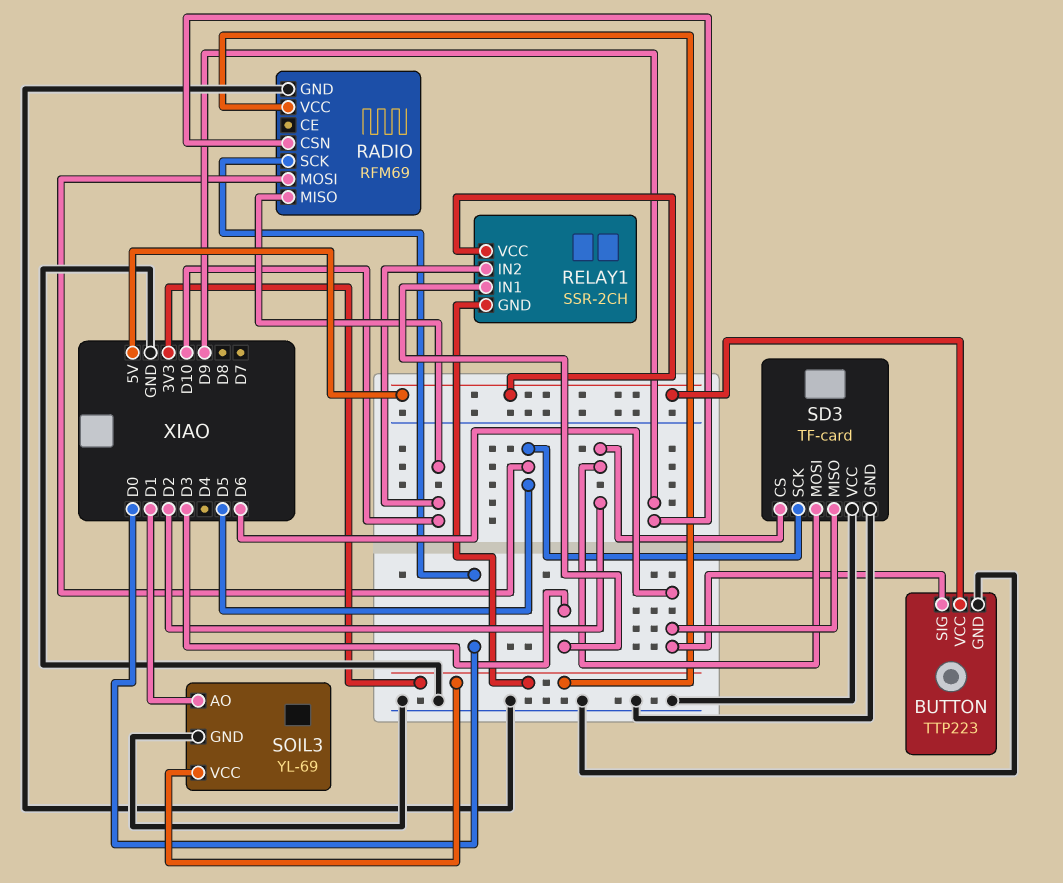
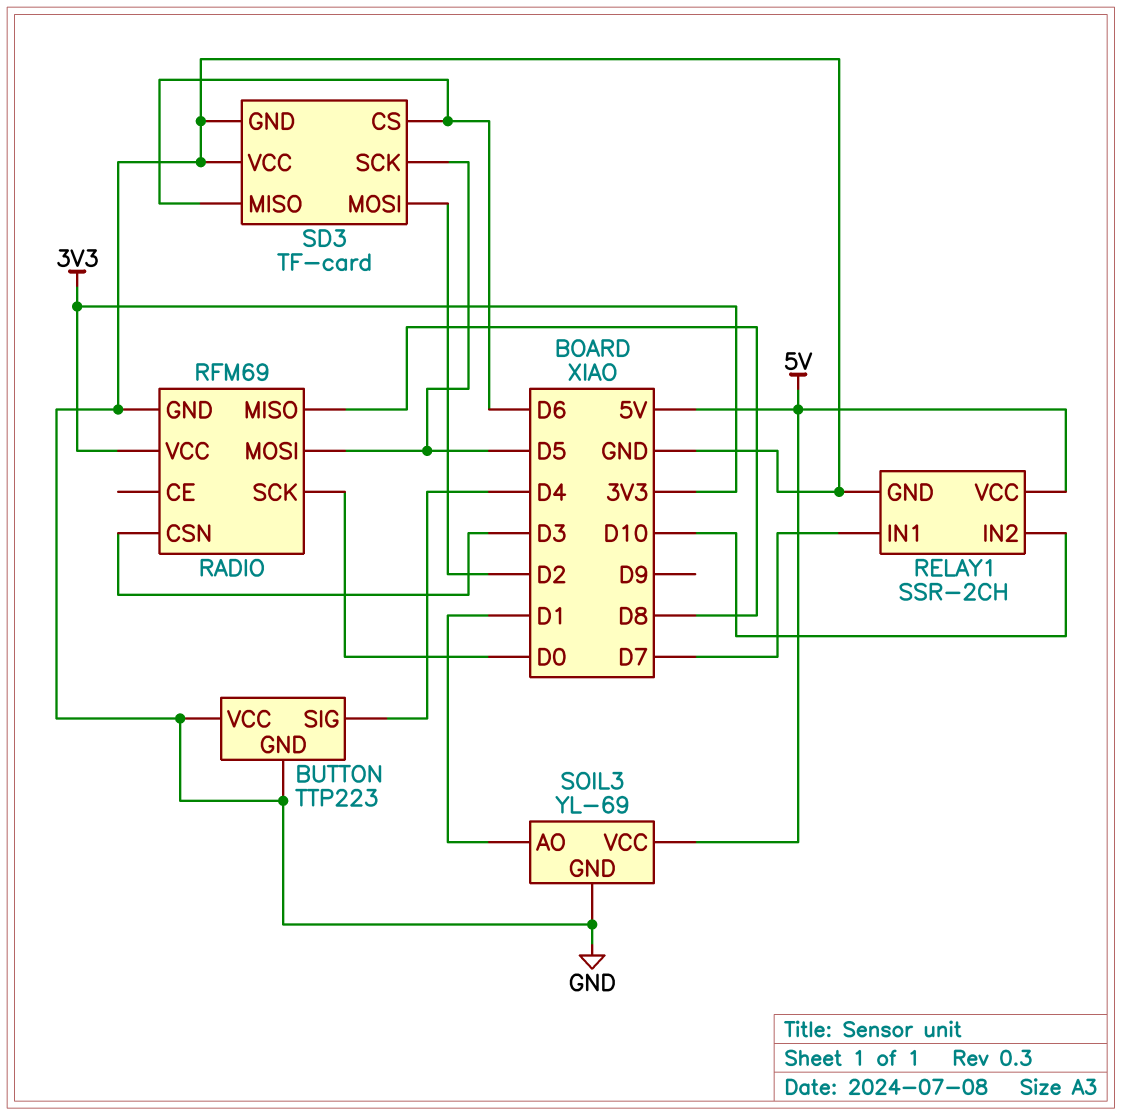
BUTTON pin SIG: D6 -> D4
BUTTON pin VCC: 5V -> GND
RADIO pin CSN: D9 -> D3
RADIO pin MISO: D10 -> D8
RELAY1 pin GND: 3V3 -> GND
RELAY1 pin IN1: D3 -> D7
SD3 pin CS: D2 -> D6
SOIL3 pin VCC: 3V3 -> 5V

